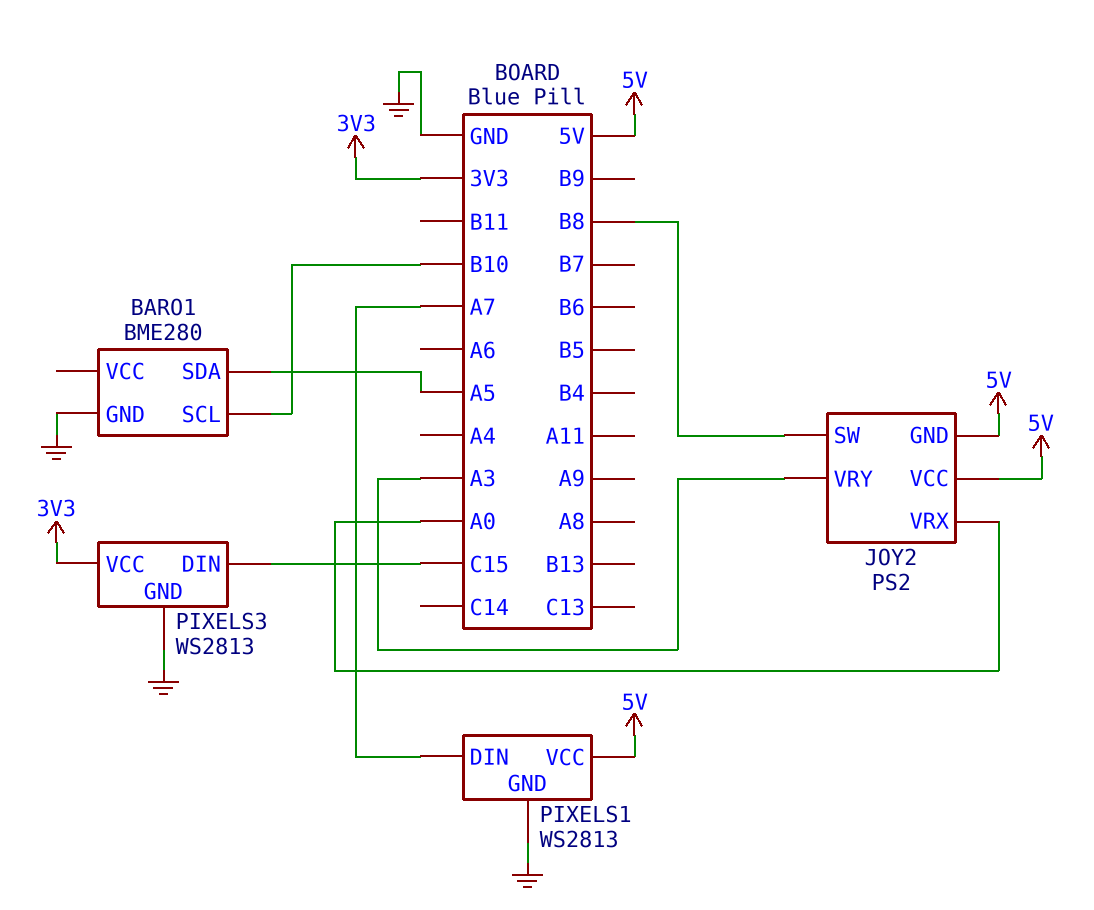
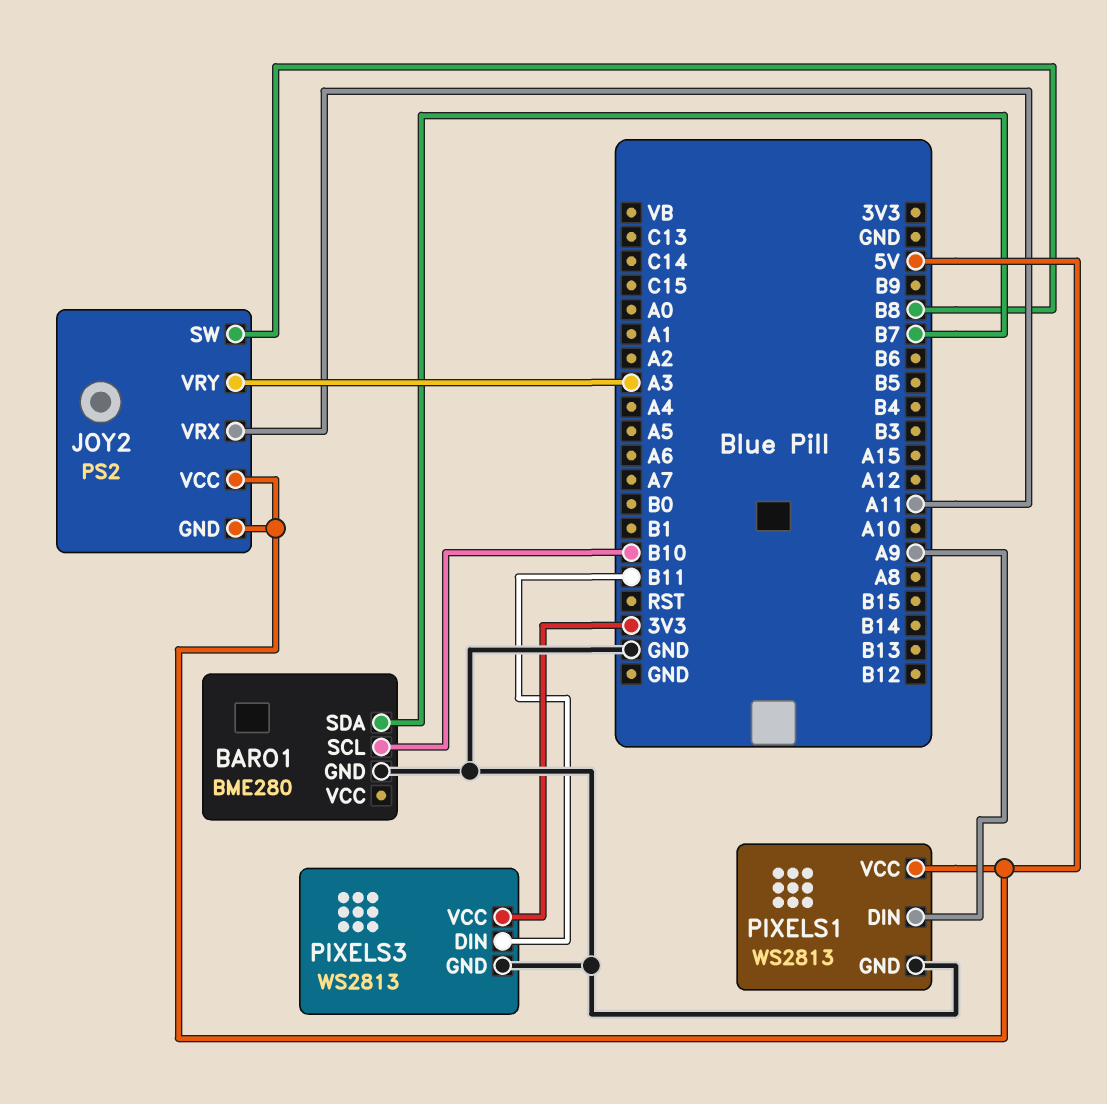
BARO1 pin SDA: A5 -> B7
JOY2 pin VRX: A0 -> A11
PIXELS1 pin DIN: A7 -> A9
PIXELS3 pin DIN: C15 -> B11

